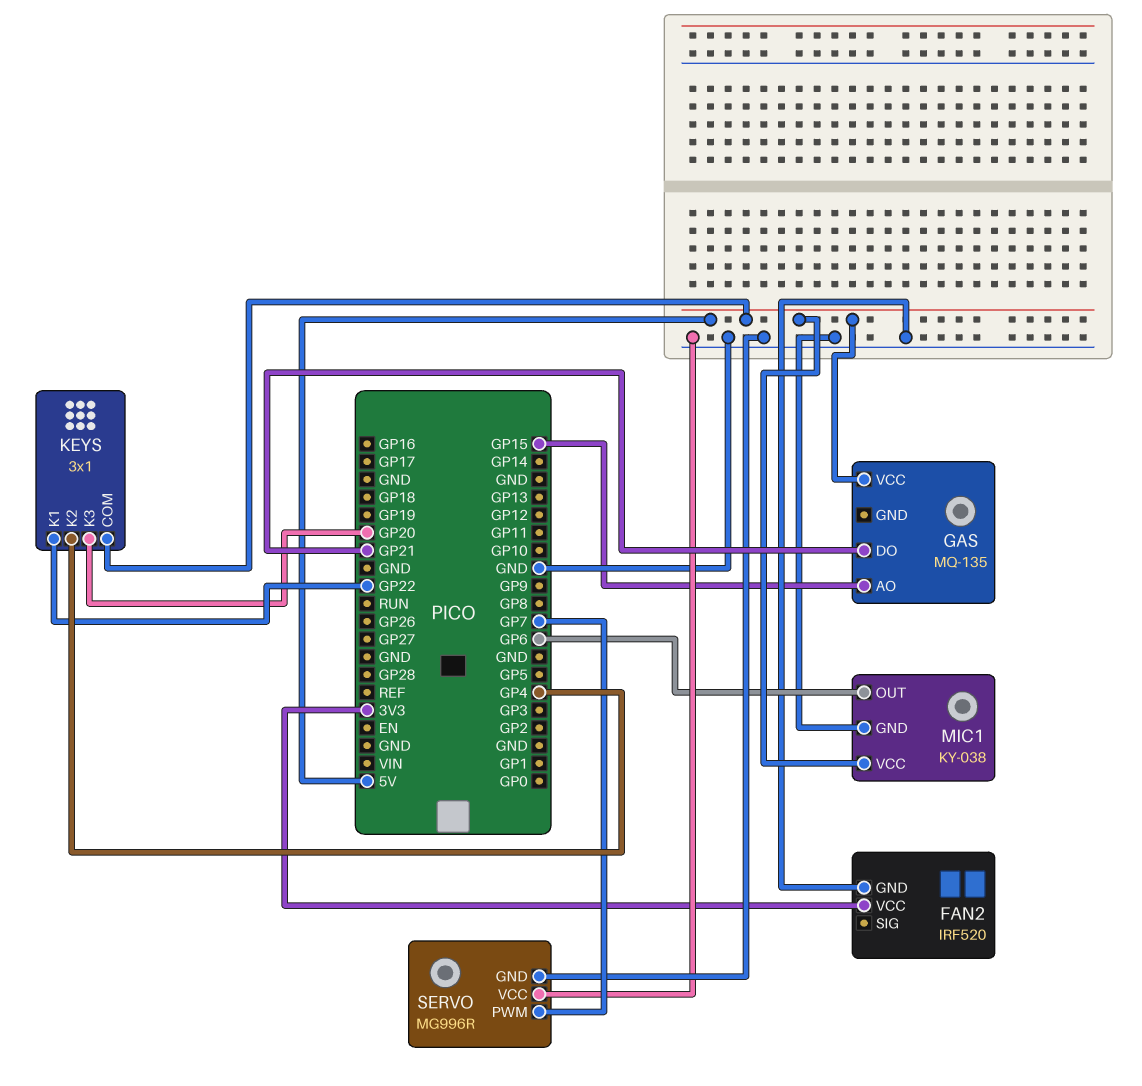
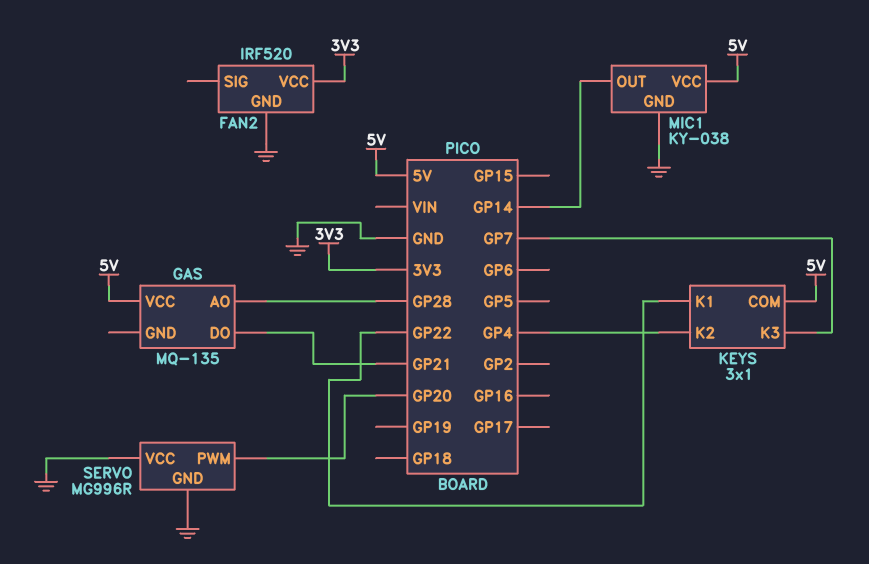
GAS pin AO: GP15 -> GP28
KEYS pin K3: GP20 -> GP7
MIC1 pin OUT: GP6 -> GP14
SERVO pin PWM: GP7 -> GP20

